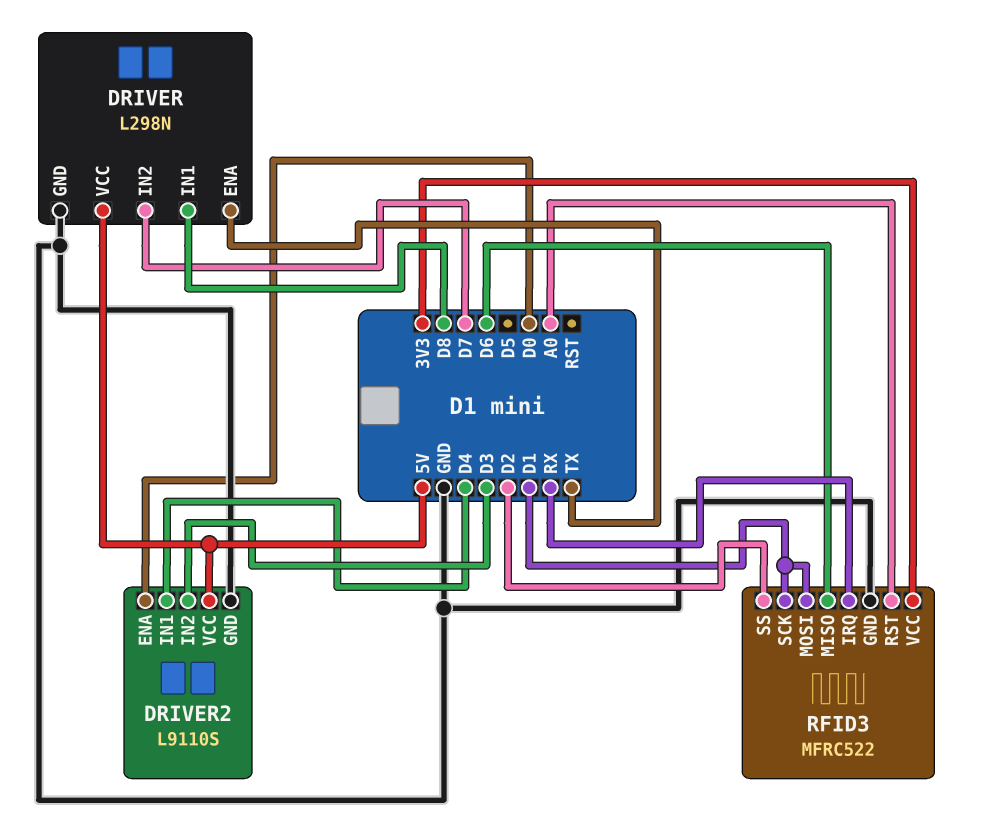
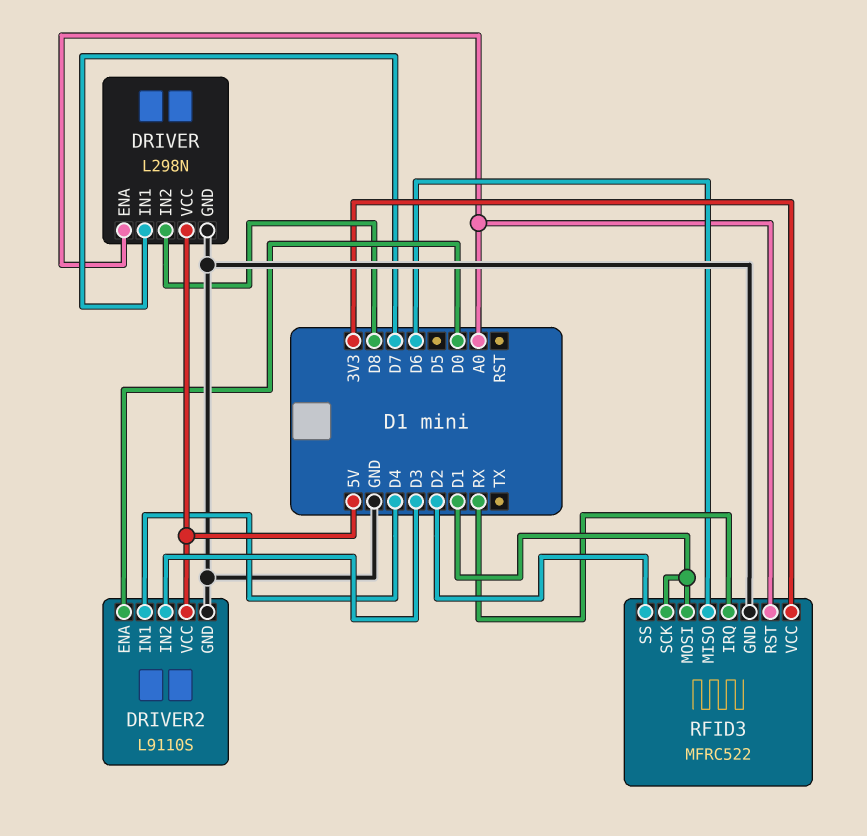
DRIVER pin ENA: TX -> A0
DRIVER pin IN1: D8 -> D7
DRIVER pin IN2: D7 -> D8

